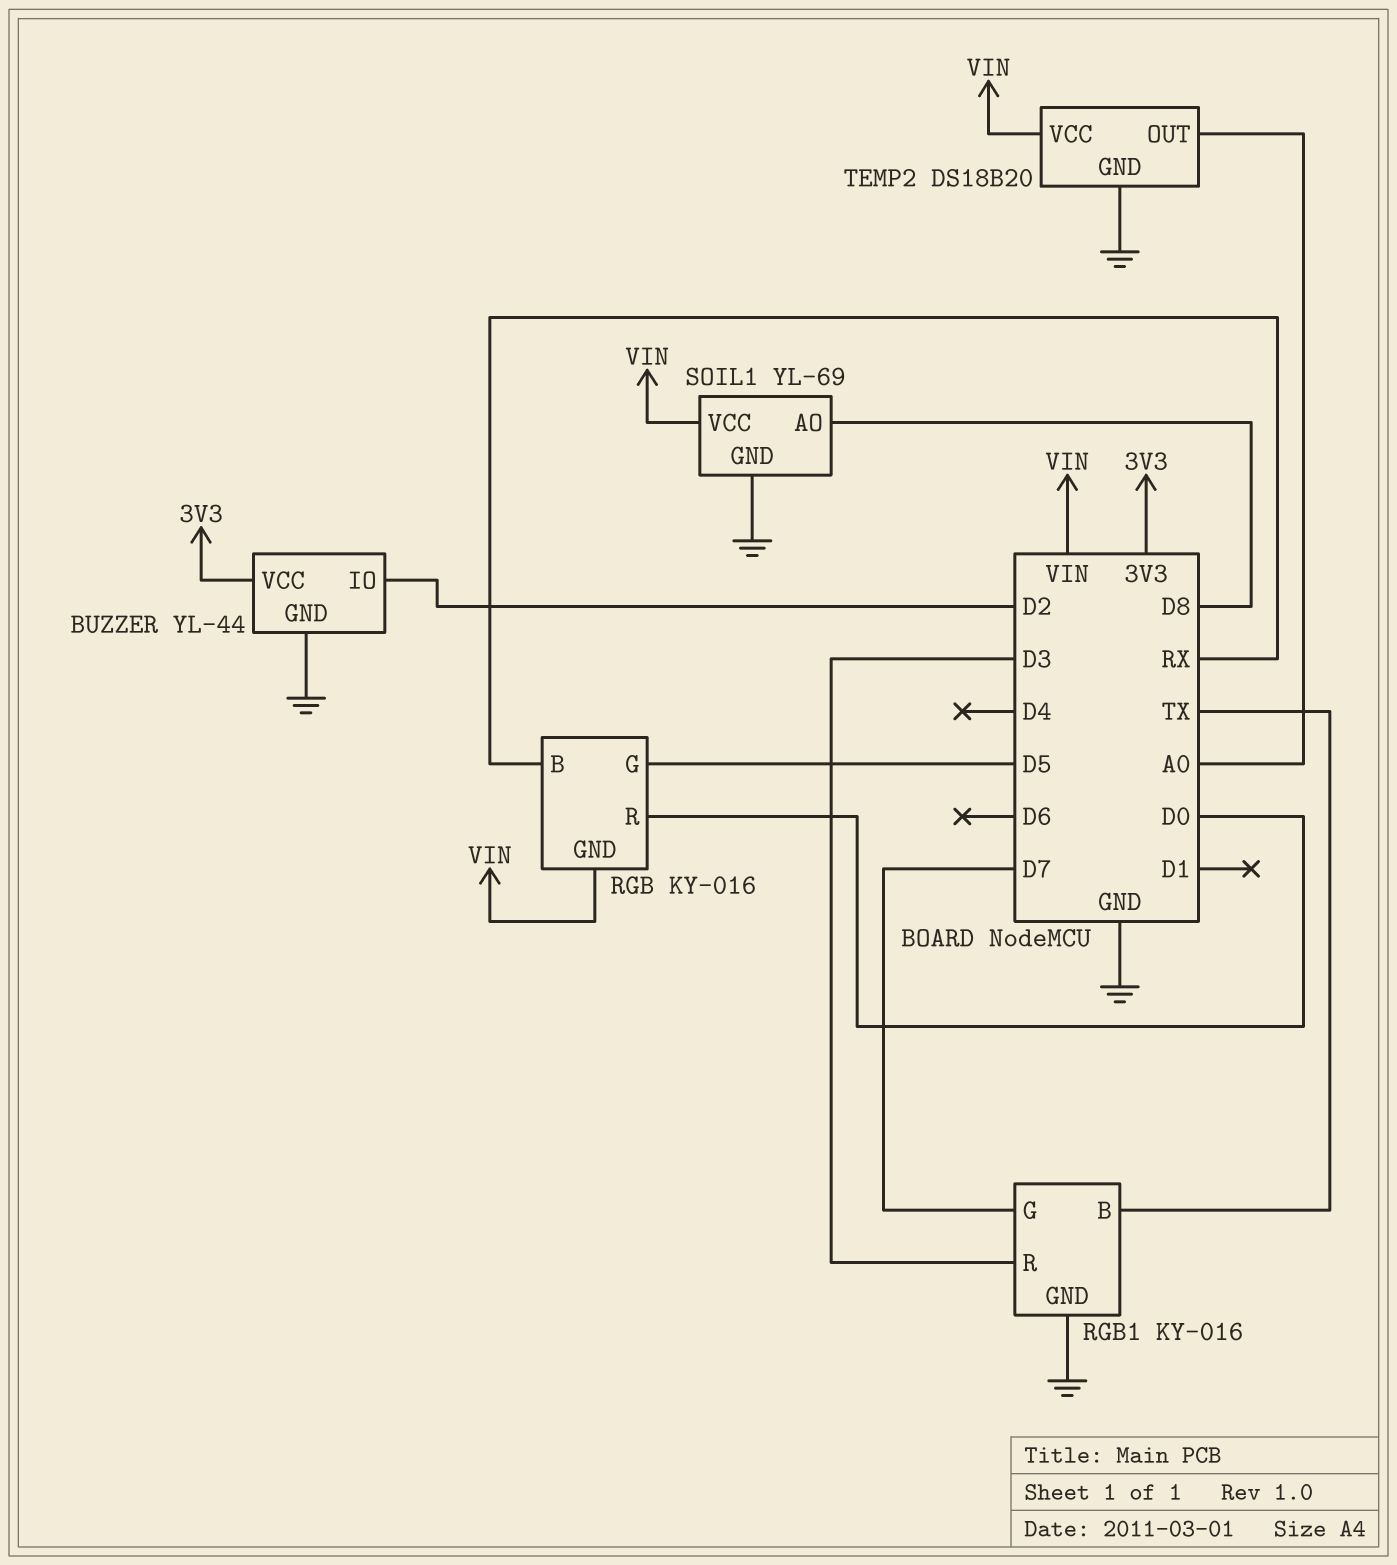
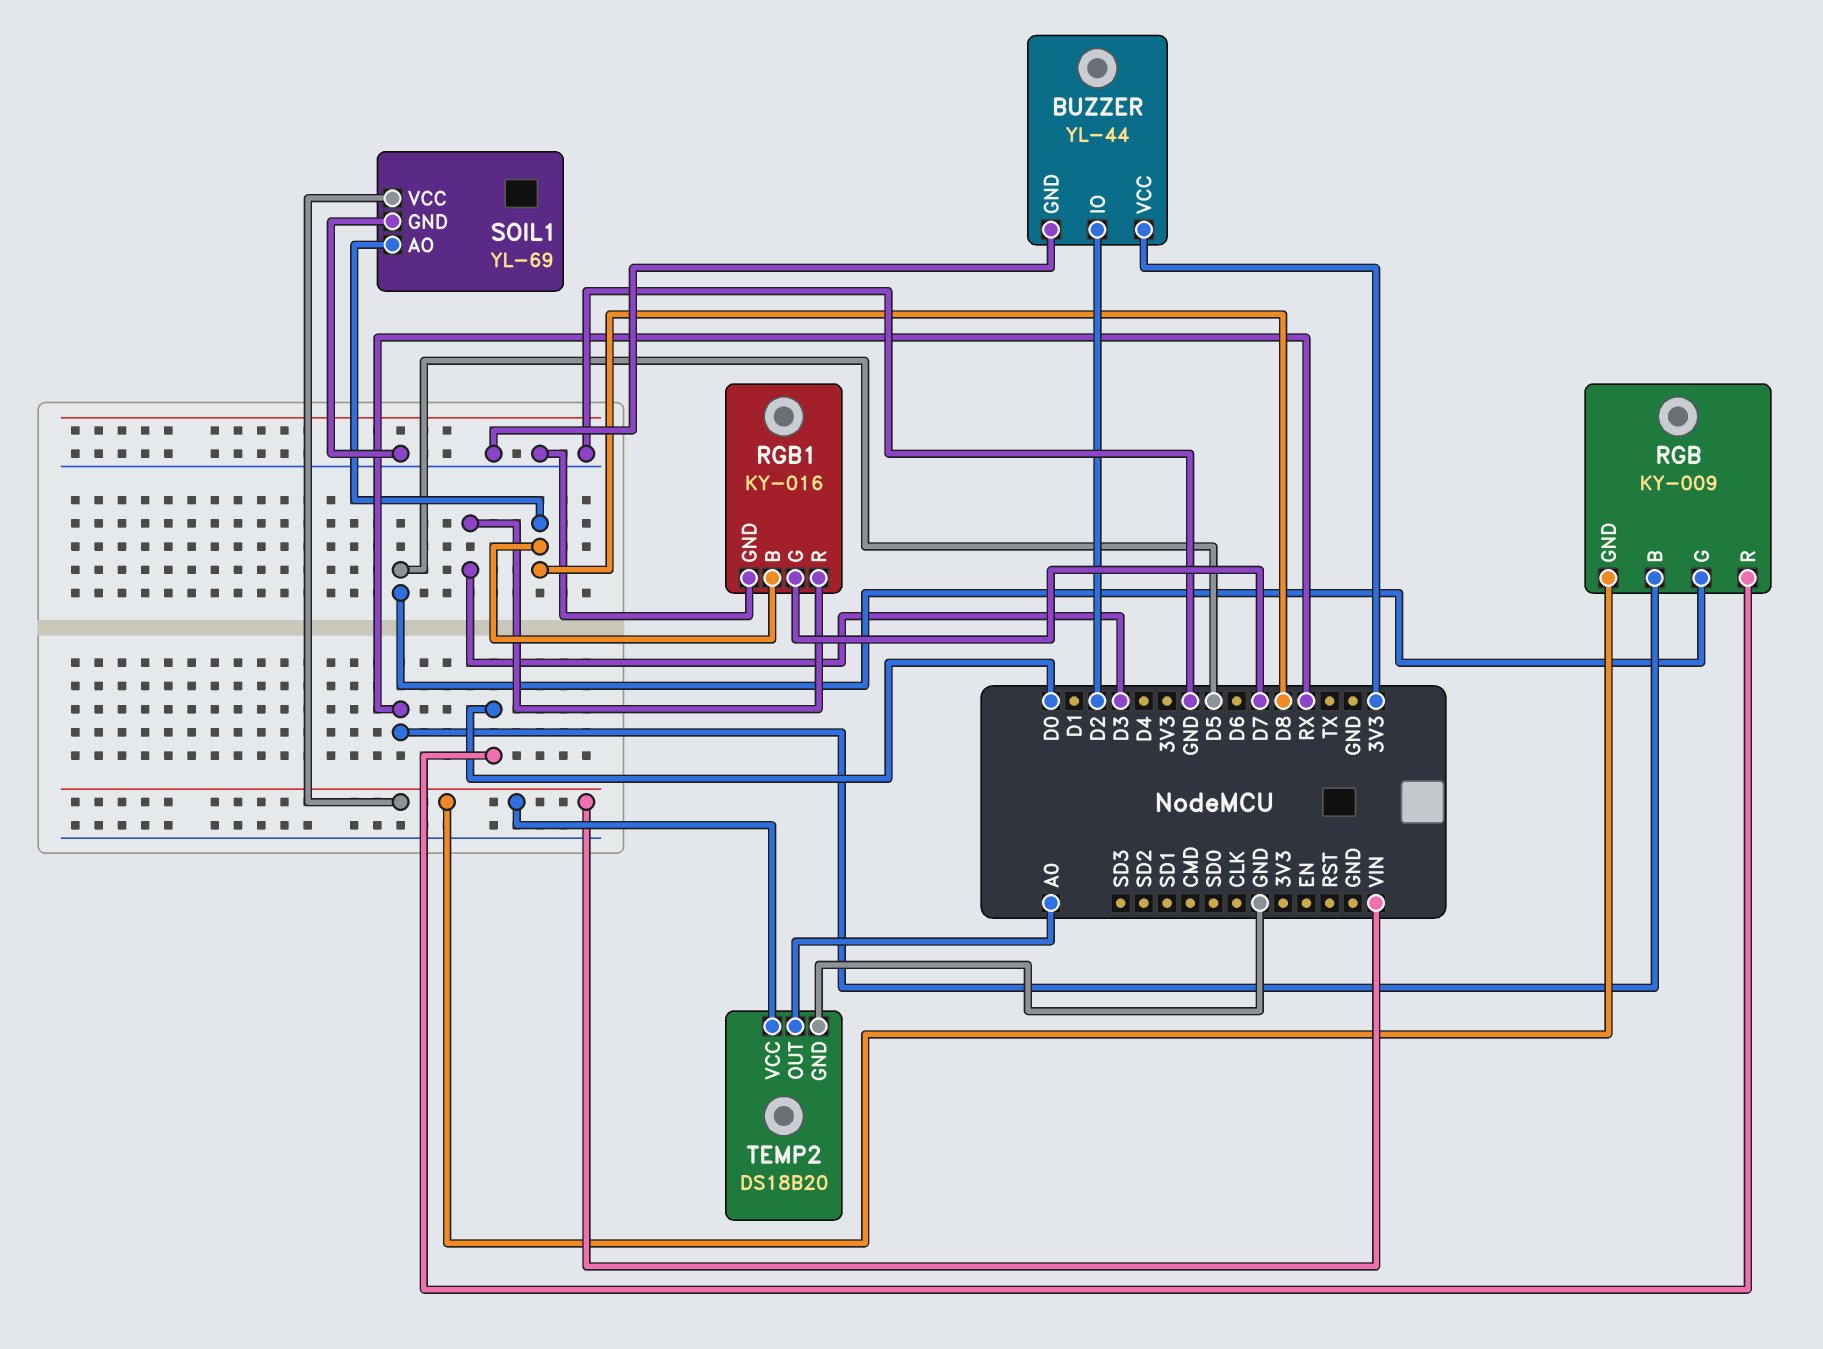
RGB: KY-016 -> KY-009
RGB1 pin B: TX -> D8

